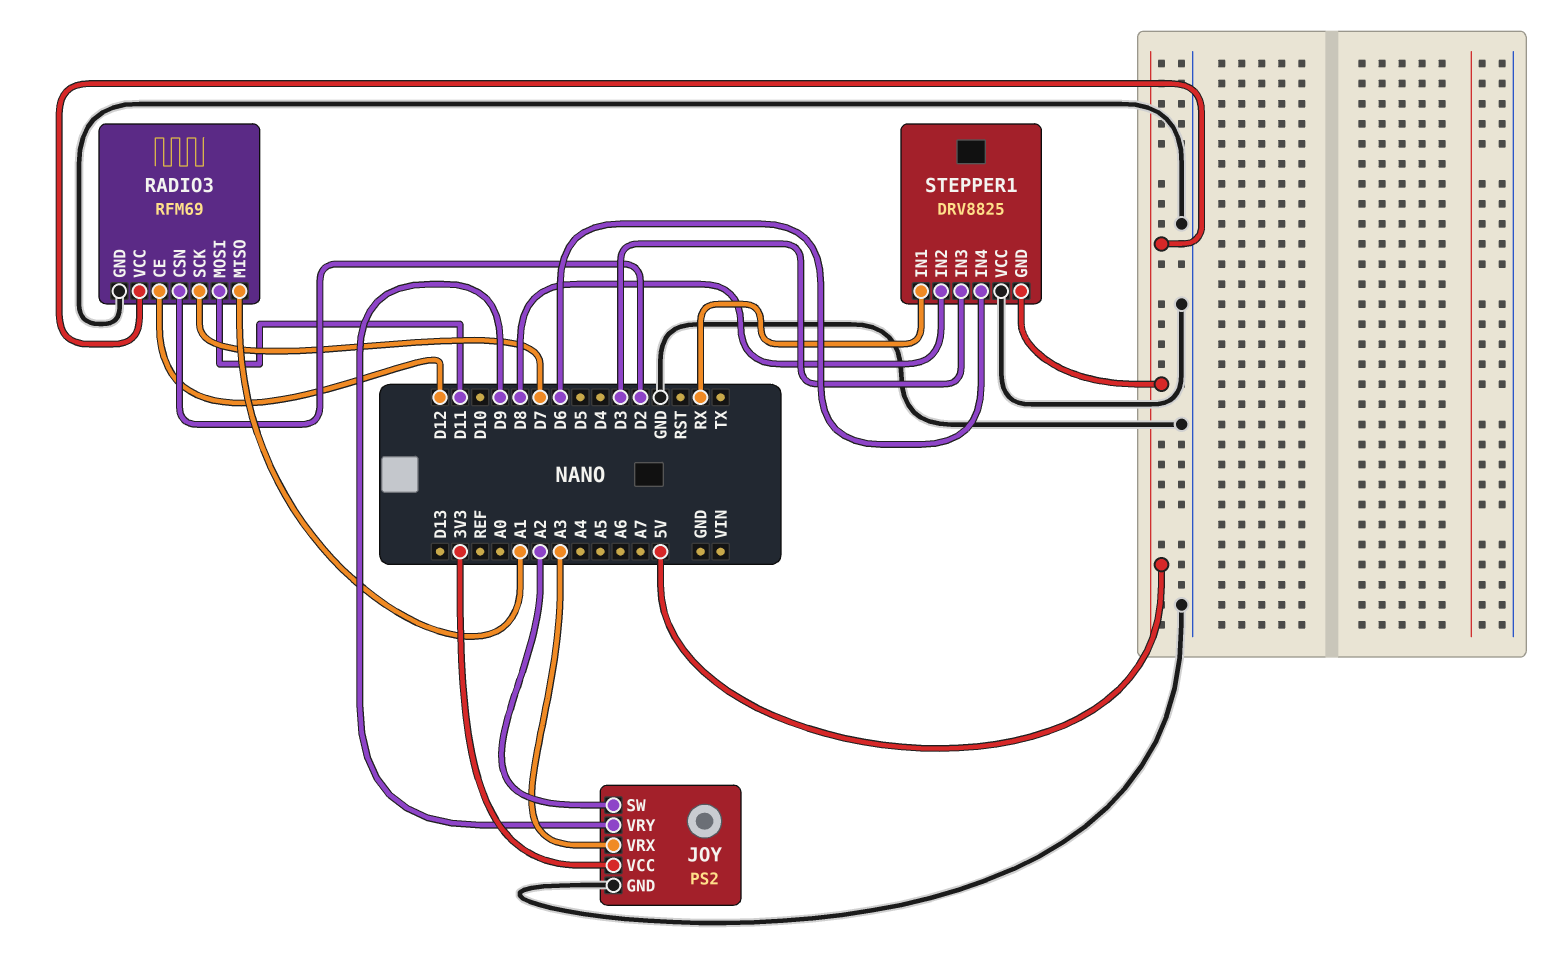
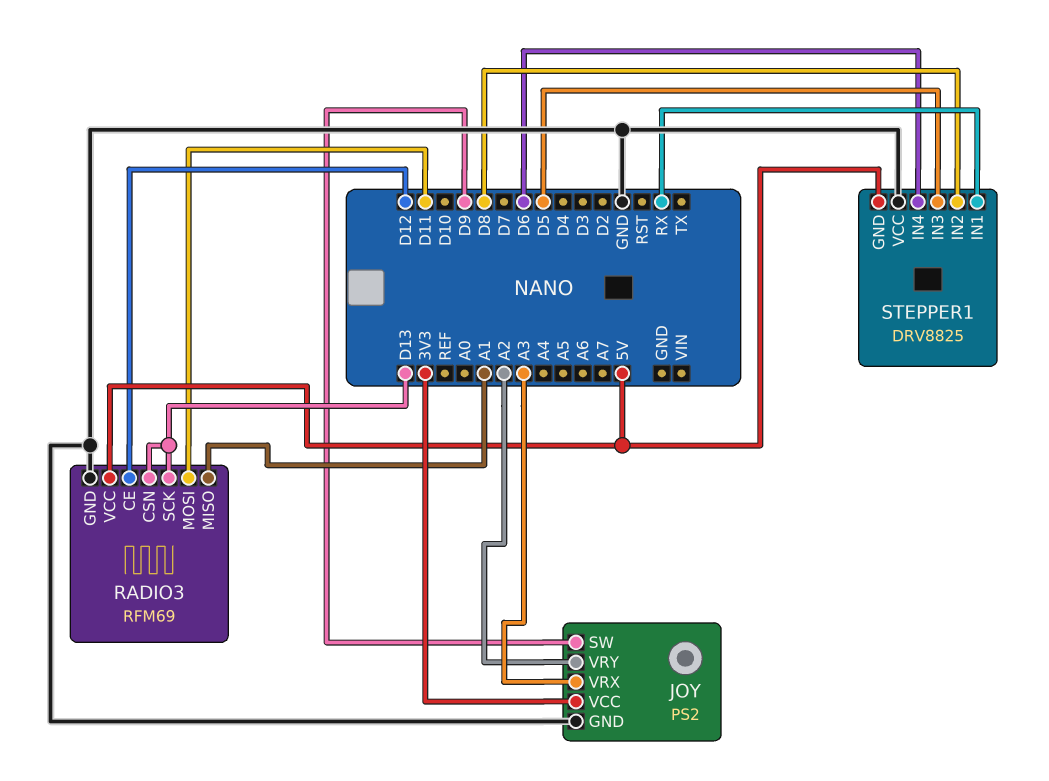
JOY pin SW: A2 -> D9
JOY pin VRY: D9 -> A2
RADIO3 pin CSN: D2 -> D13
RADIO3 pin SCK: D7 -> D13
STEPPER1 pin IN3: D3 -> D5

